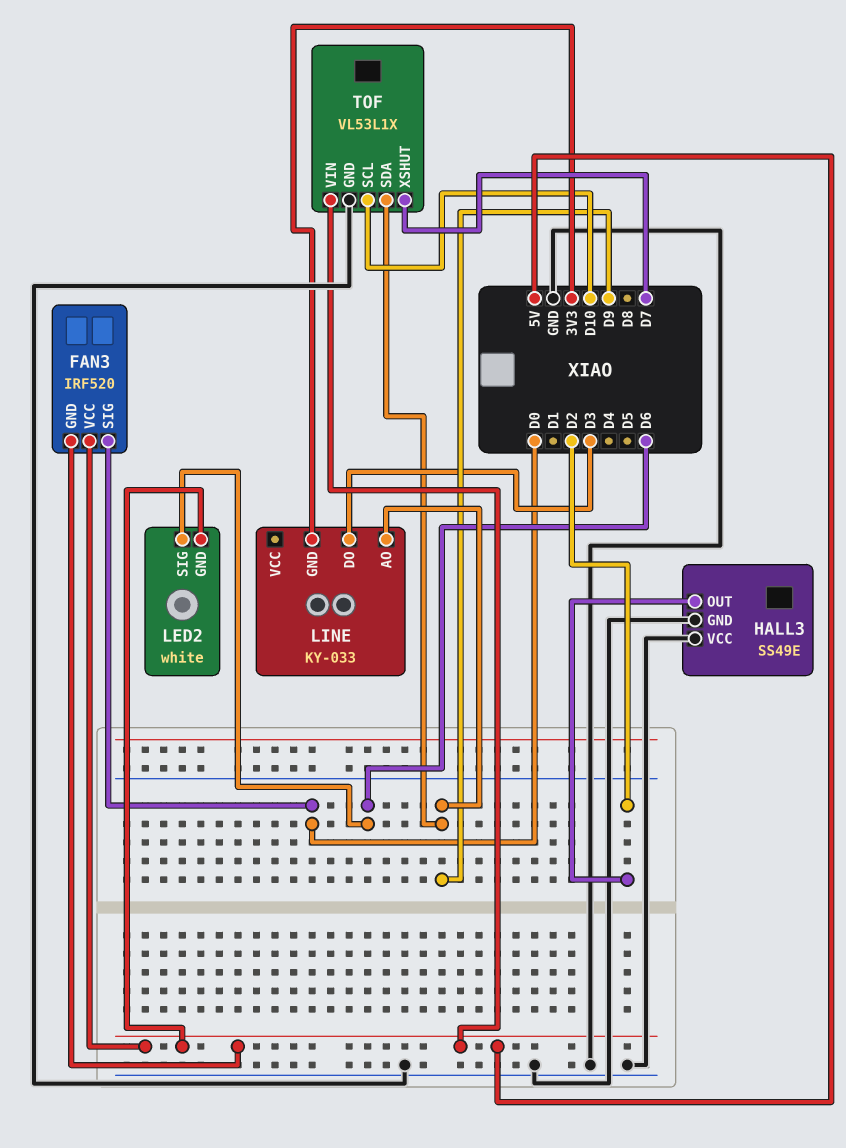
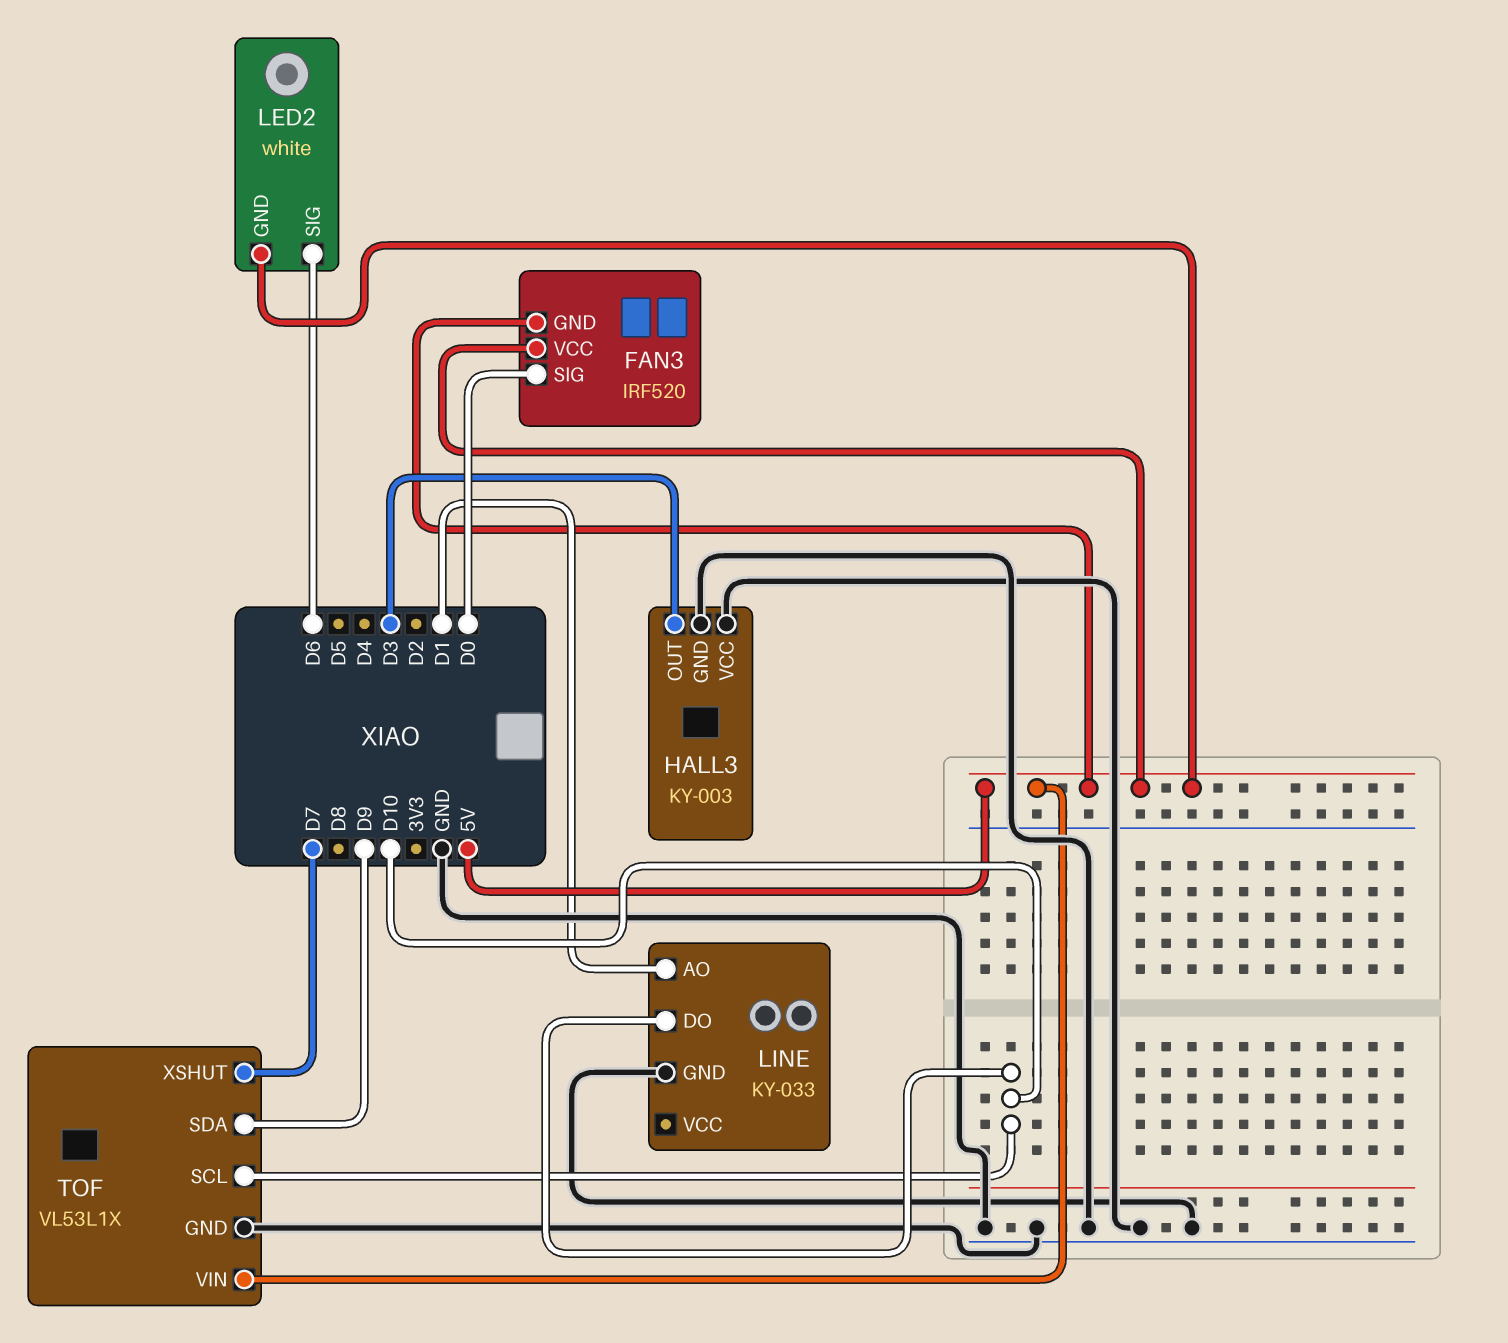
HALL3: SS49E -> KY-003
HALL3 pin OUT: D2 -> D3
LINE pin AO: D9 -> D1
LINE pin DO: D3 -> D10
LINE pin GND: 3V3 -> GND

